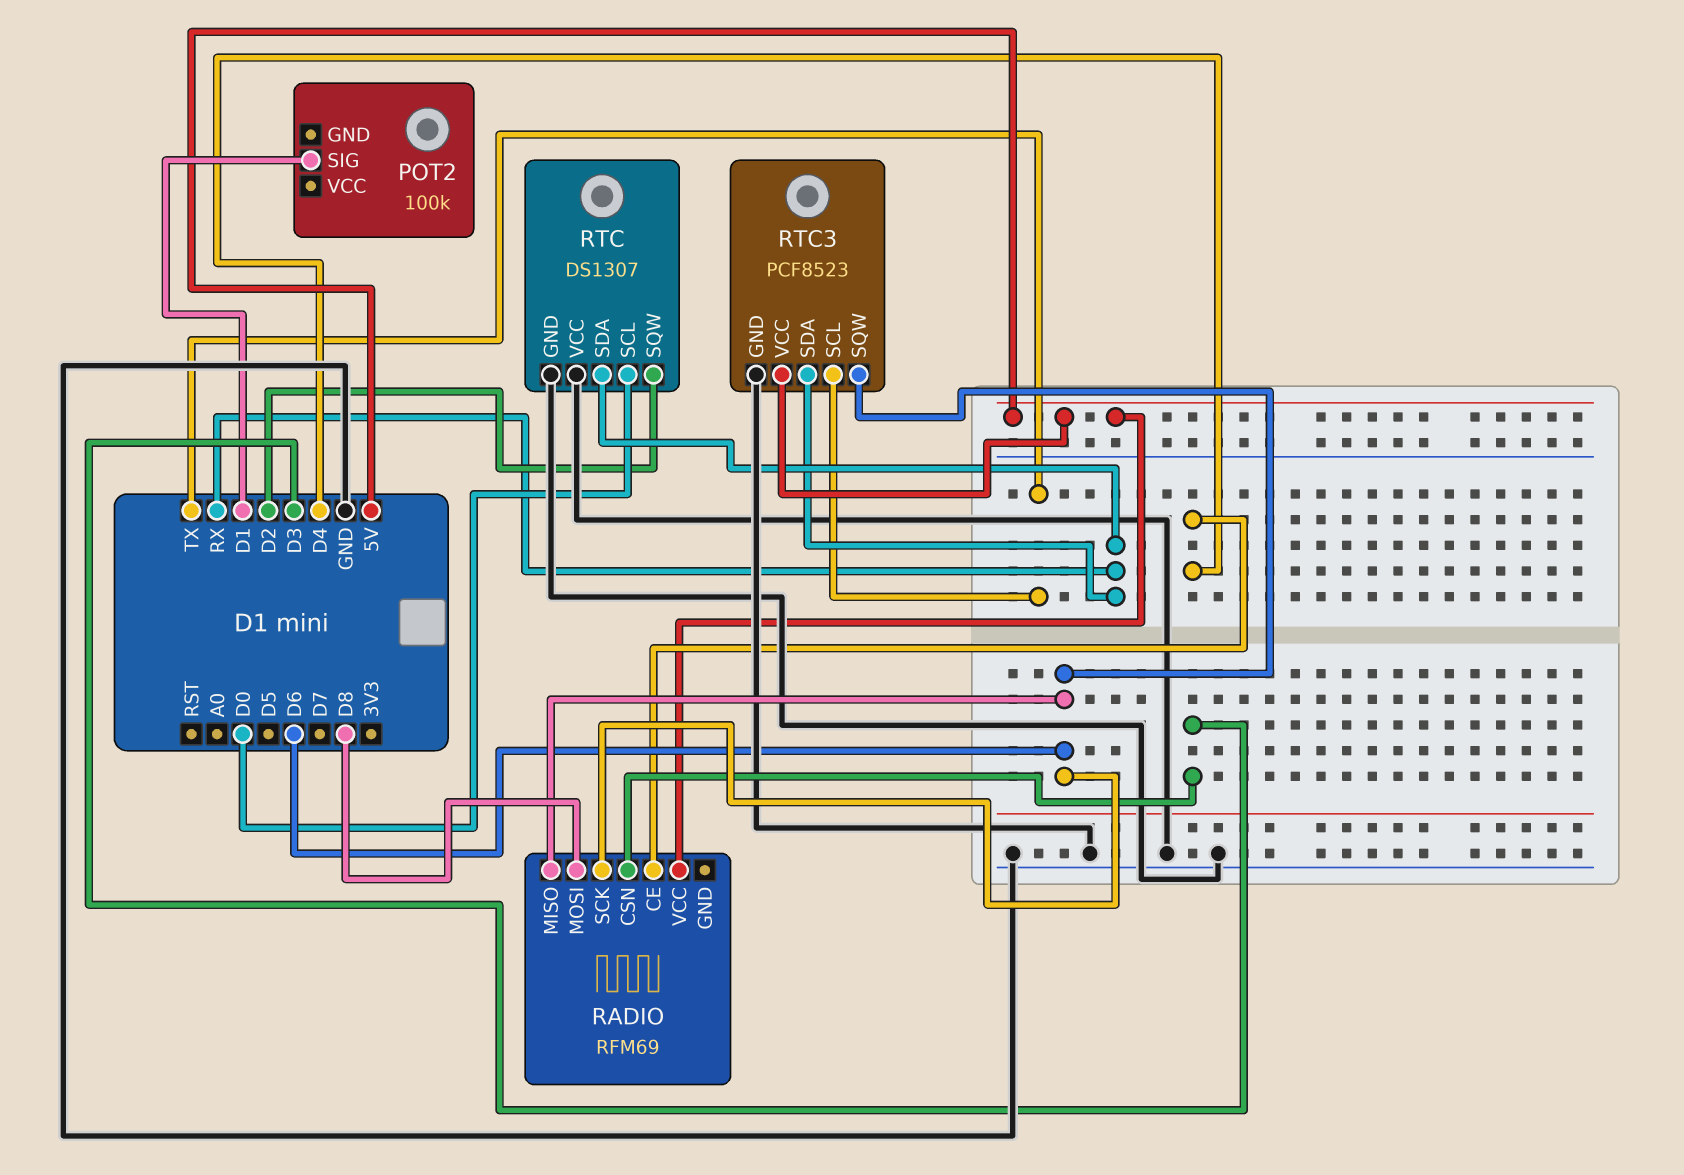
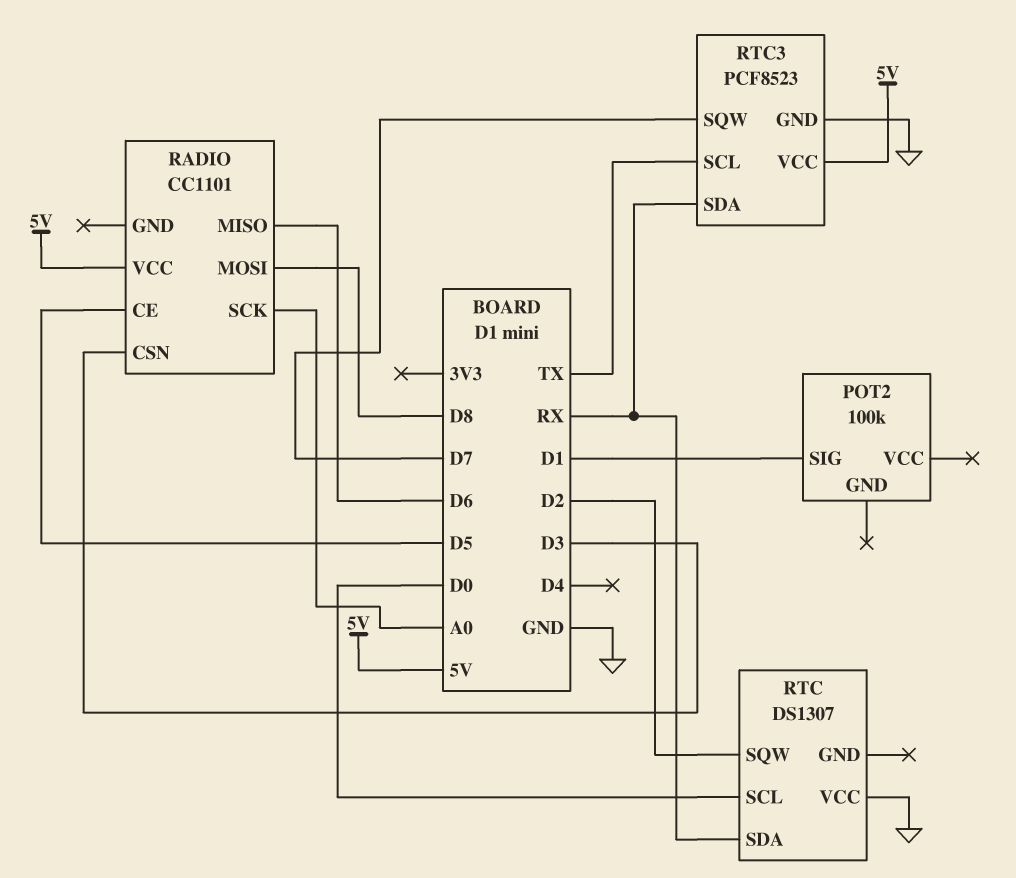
RADIO: RFM69 -> CC1101
RADIO pin CE: D4 -> D5
RADIO pin SCK: D6 -> A0
RTC pin GND: GND -> none
RTC3 pin SQW: D6 -> D7

